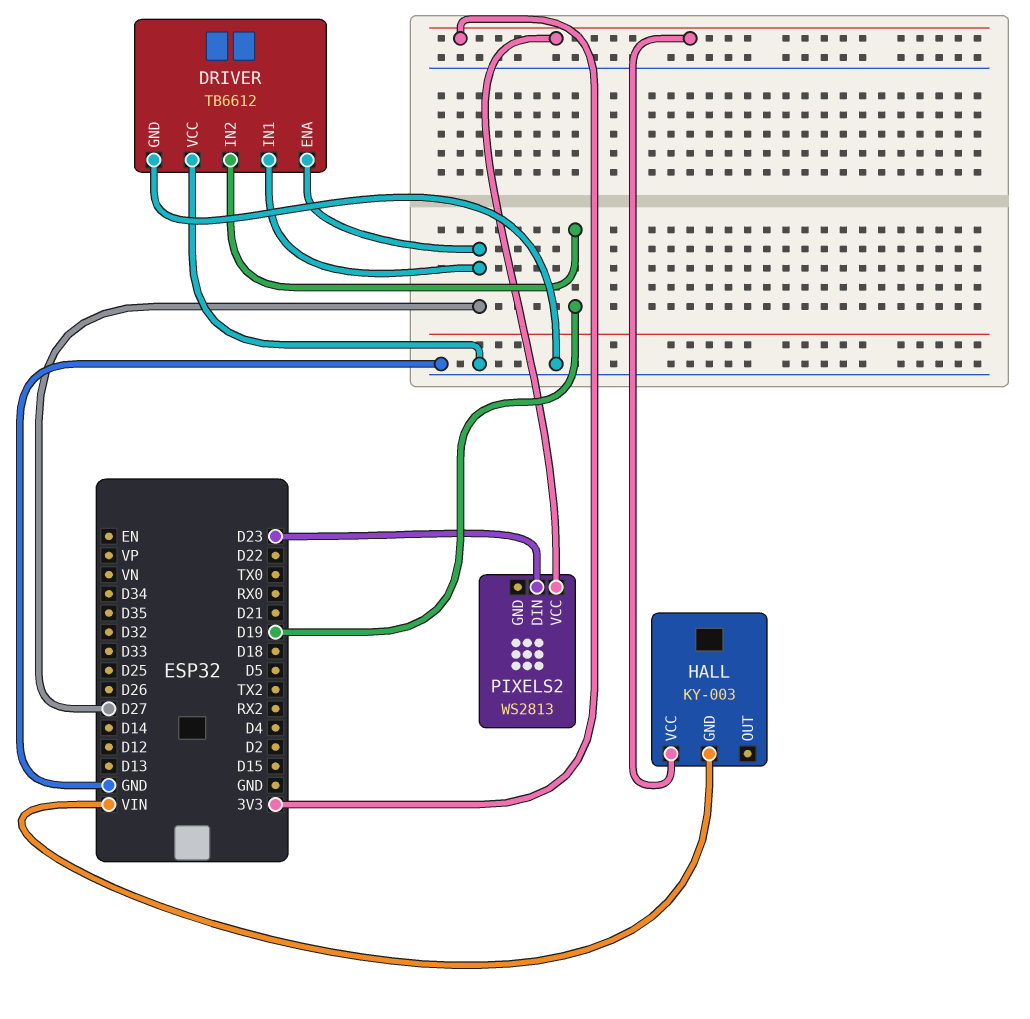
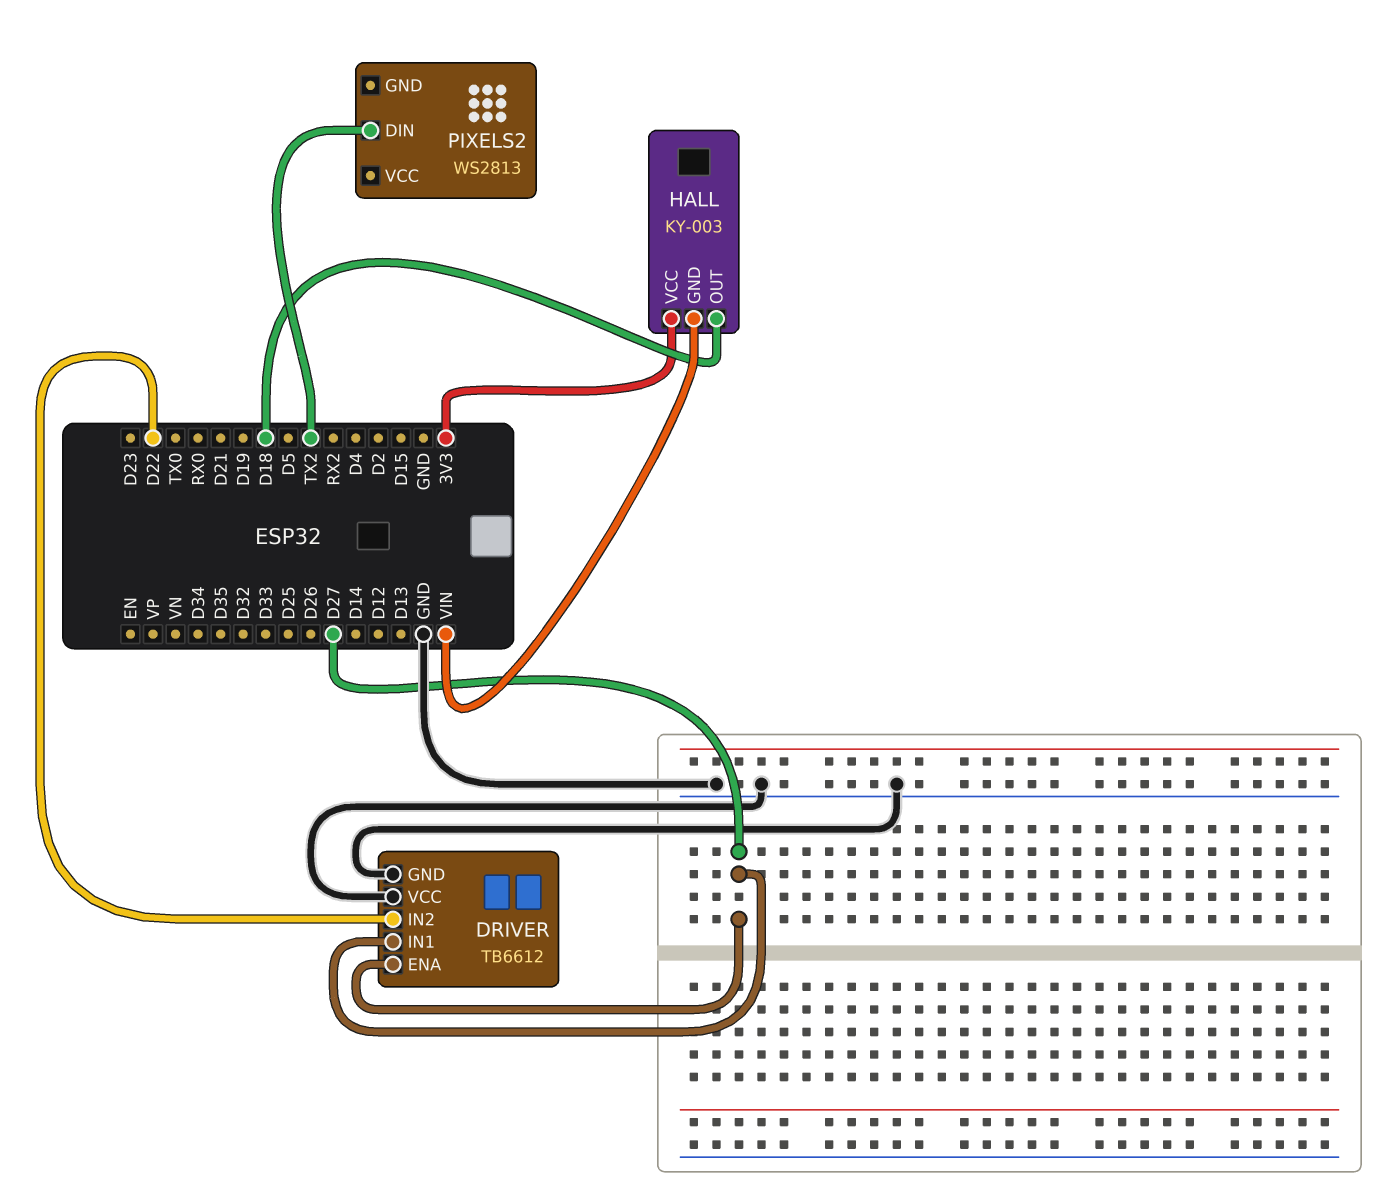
DRIVER pin IN2: D19 -> D22
HALL pin OUT: none -> D18
PIXELS2 pin DIN: D23 -> TX2
PIXELS2 pin VCC: 3V3 -> none

